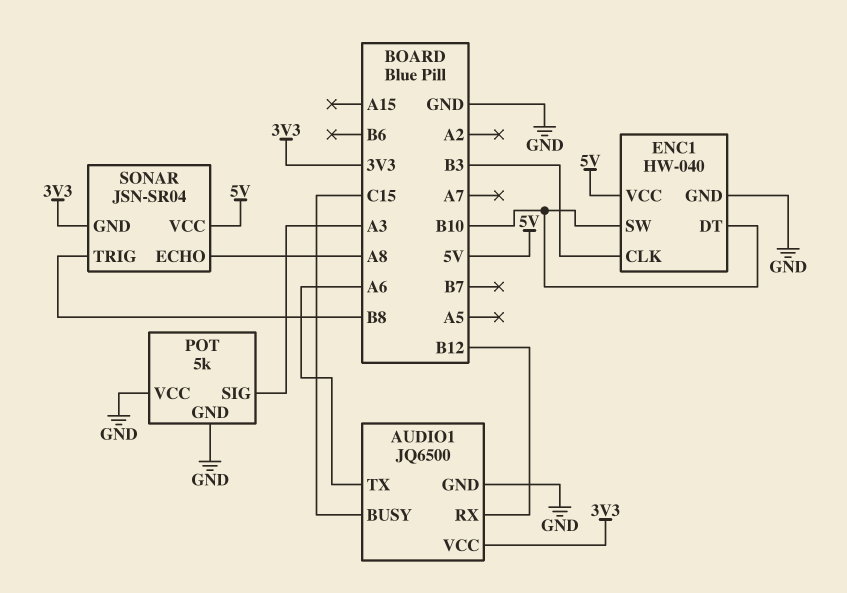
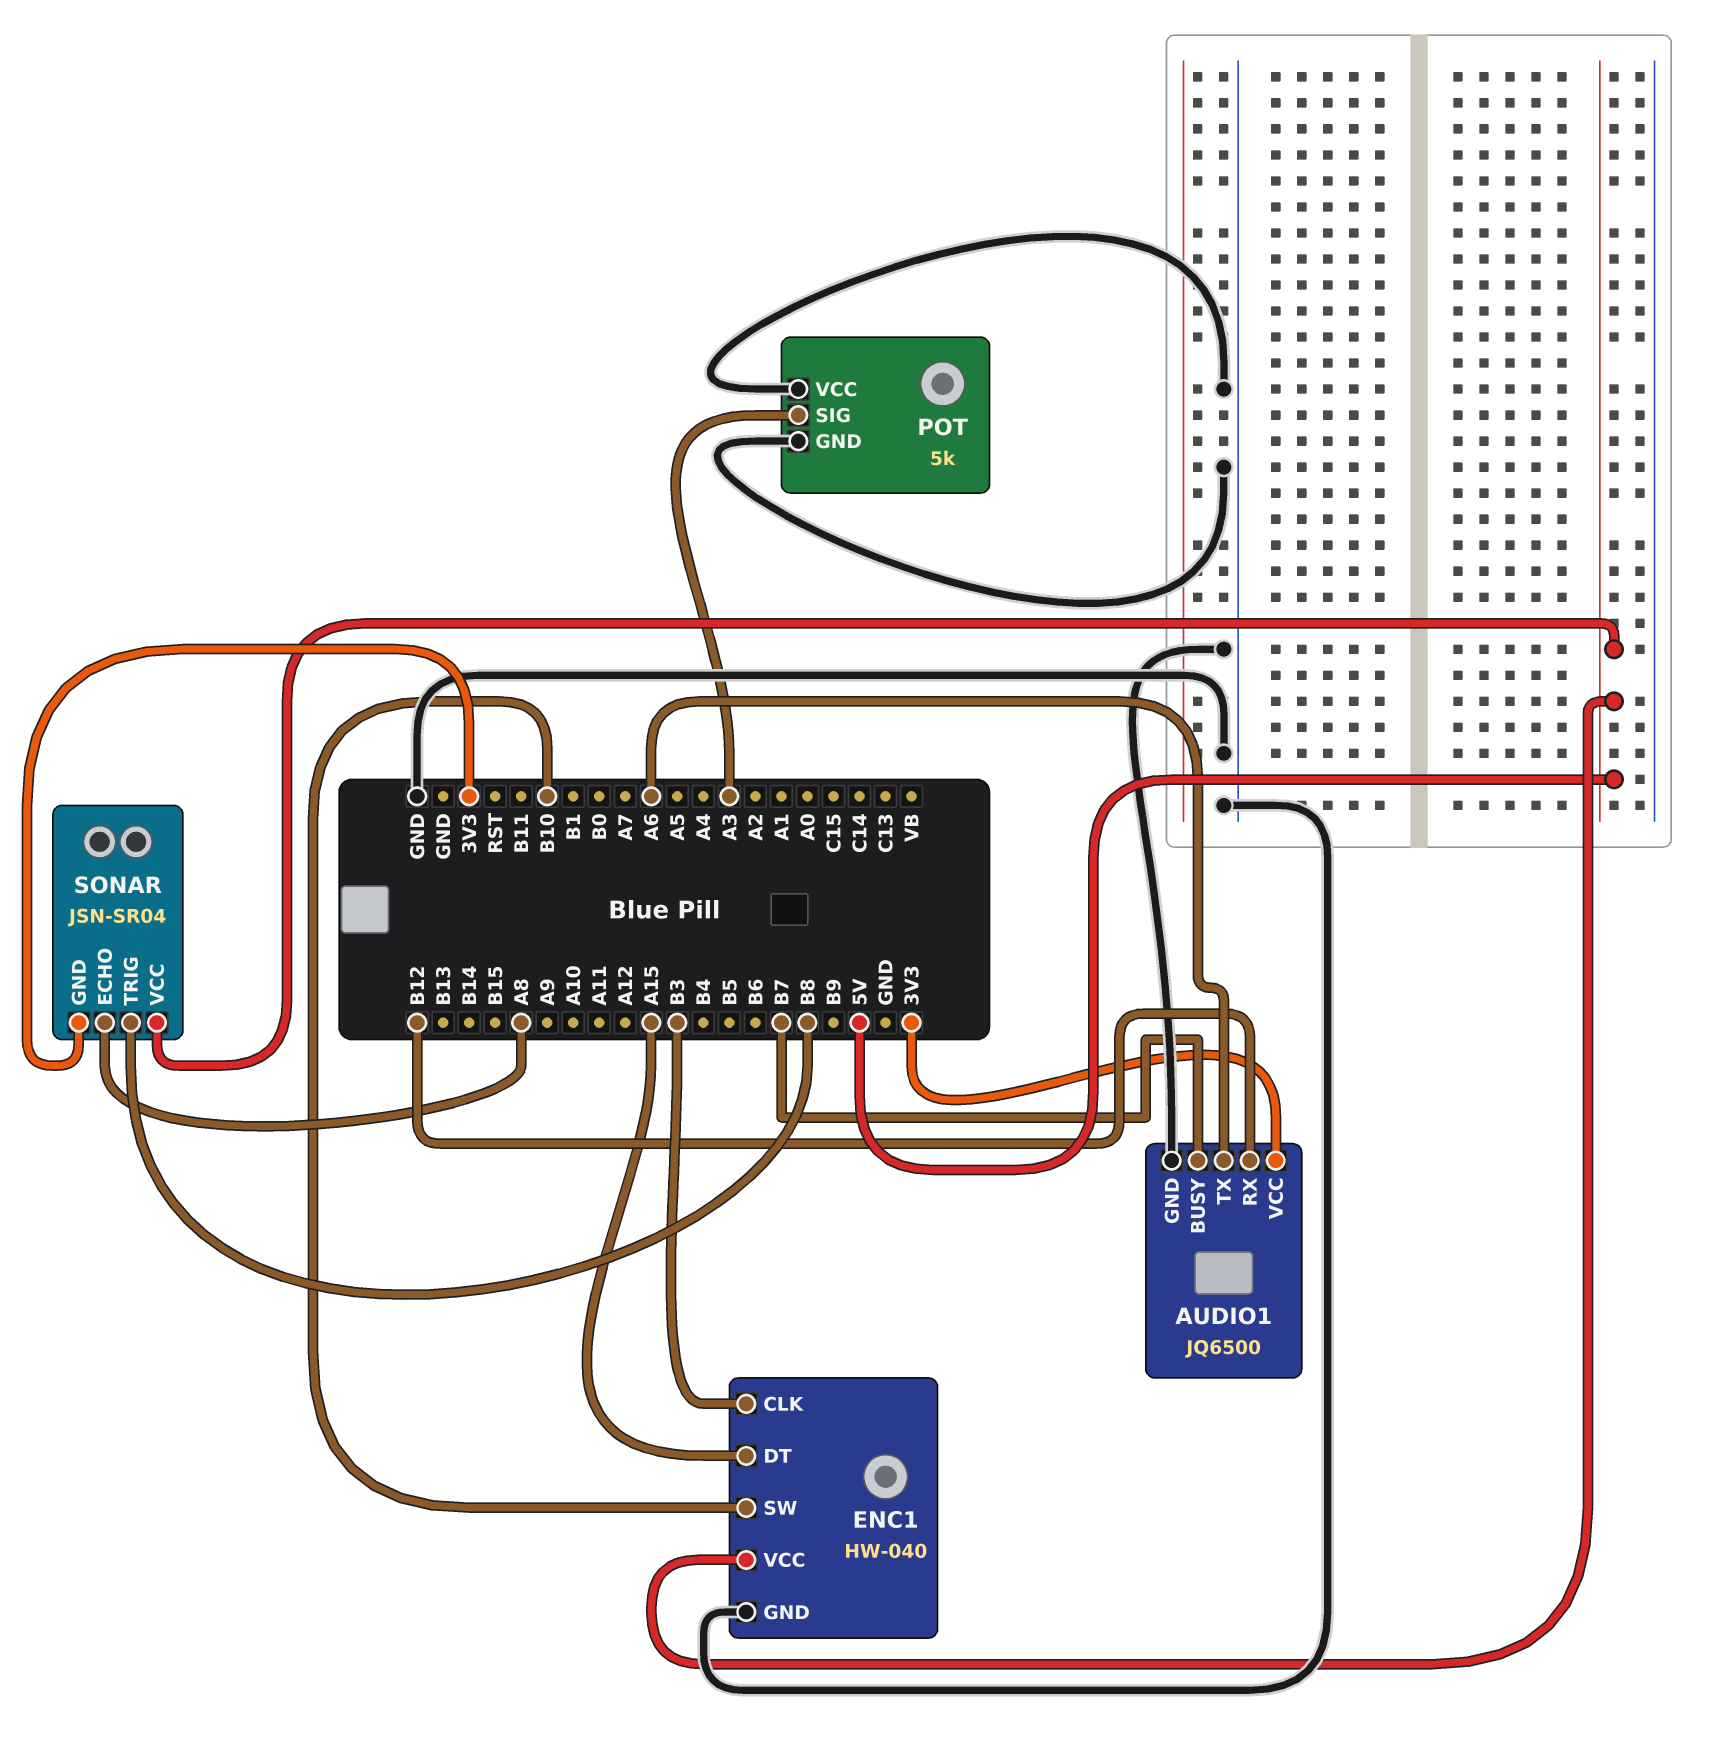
AUDIO1 pin BUSY: C15 -> B7
ENC1 pin DT: B10 -> A15

